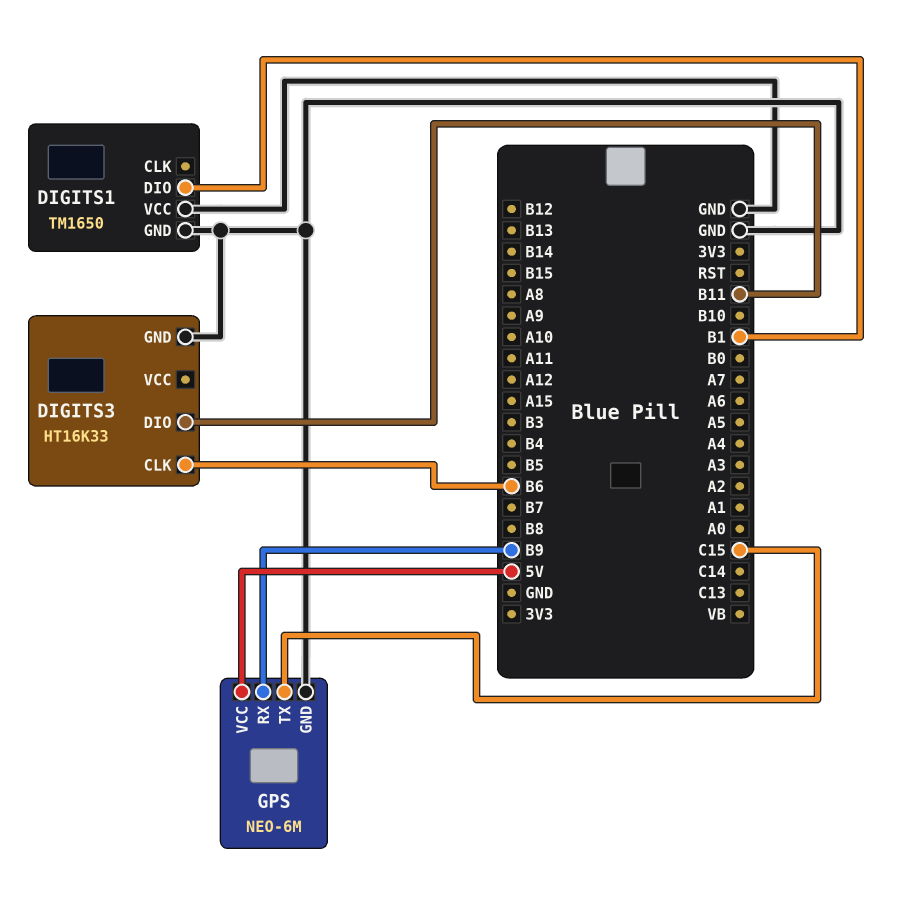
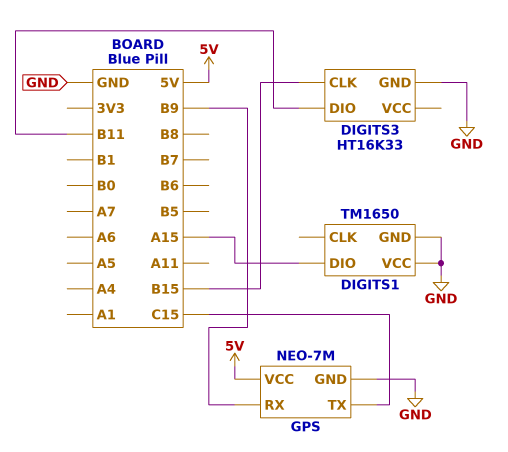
DIGITS1 pin DIO: B1 -> A15
DIGITS3 pin CLK: B6 -> B15
GPS: NEO-6M -> NEO-7M

